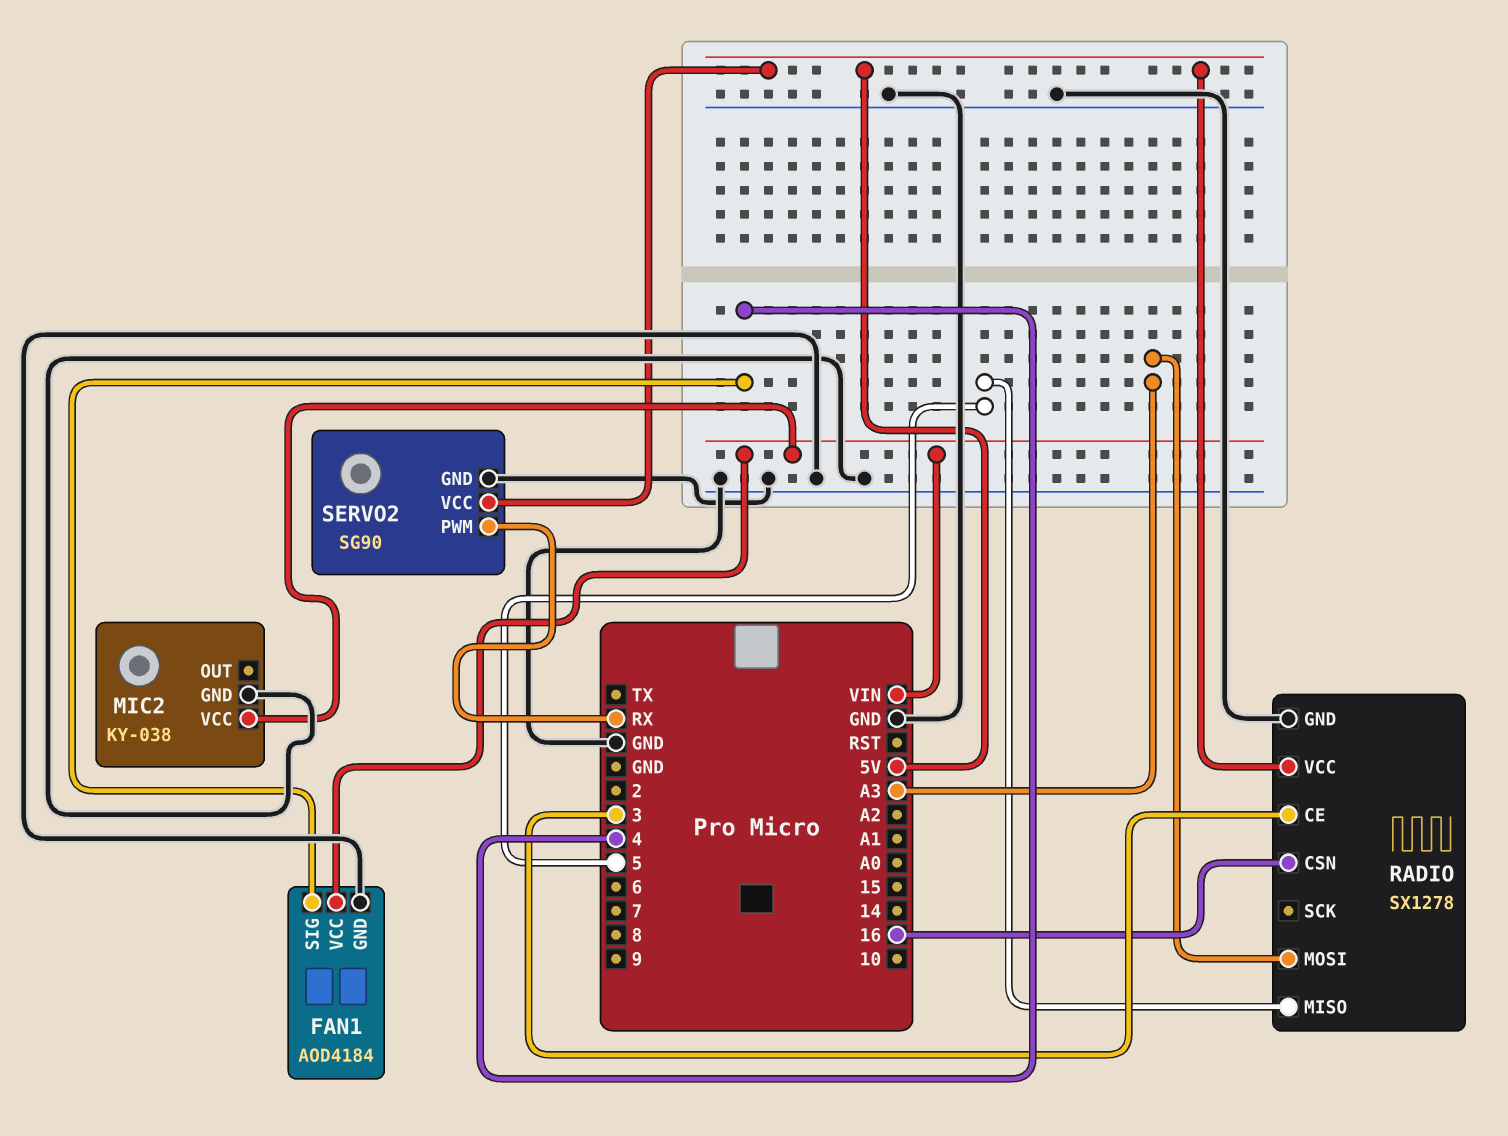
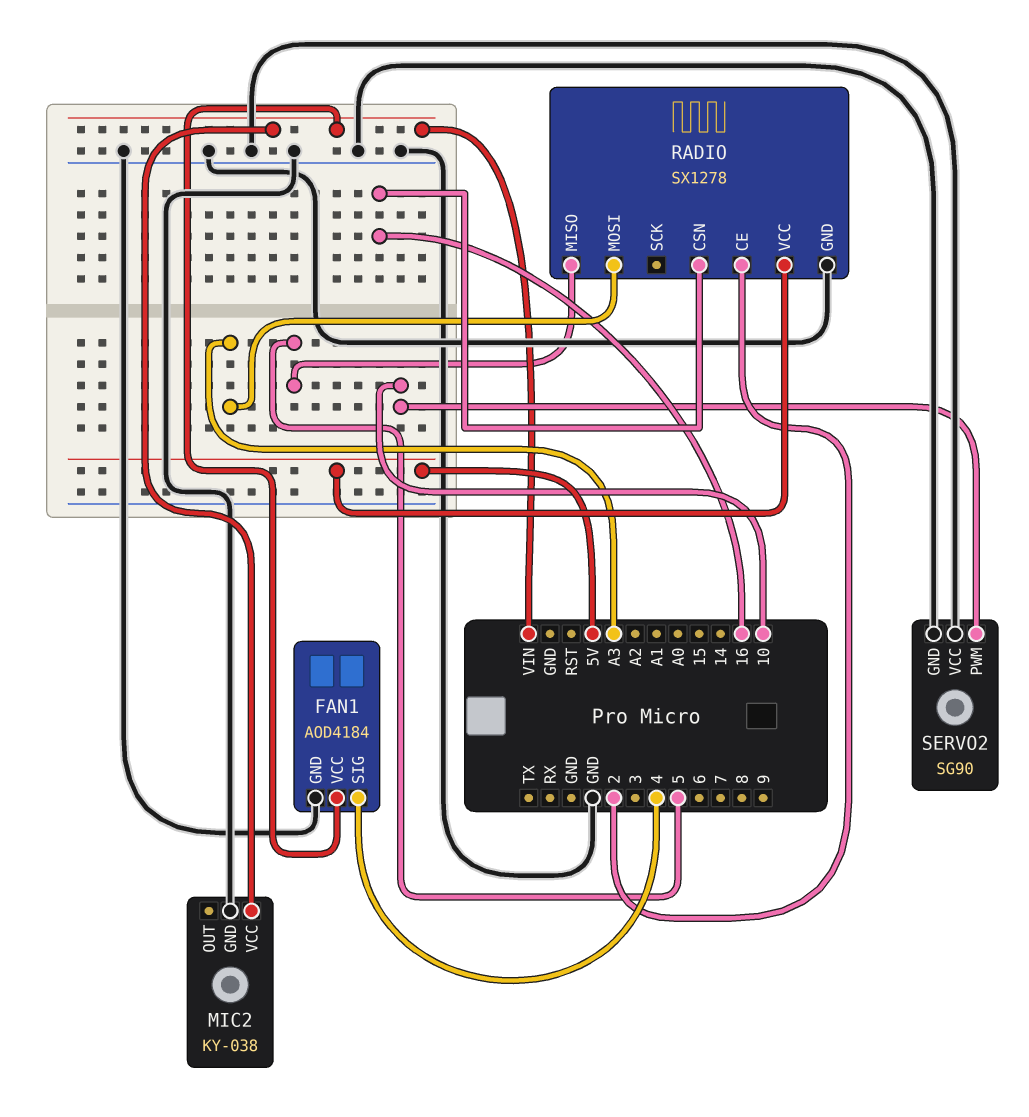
RADIO pin CE: 3 -> 2
SERVO2 pin PWM: RX -> 10
SERVO2 pin VCC: 5V -> GND

